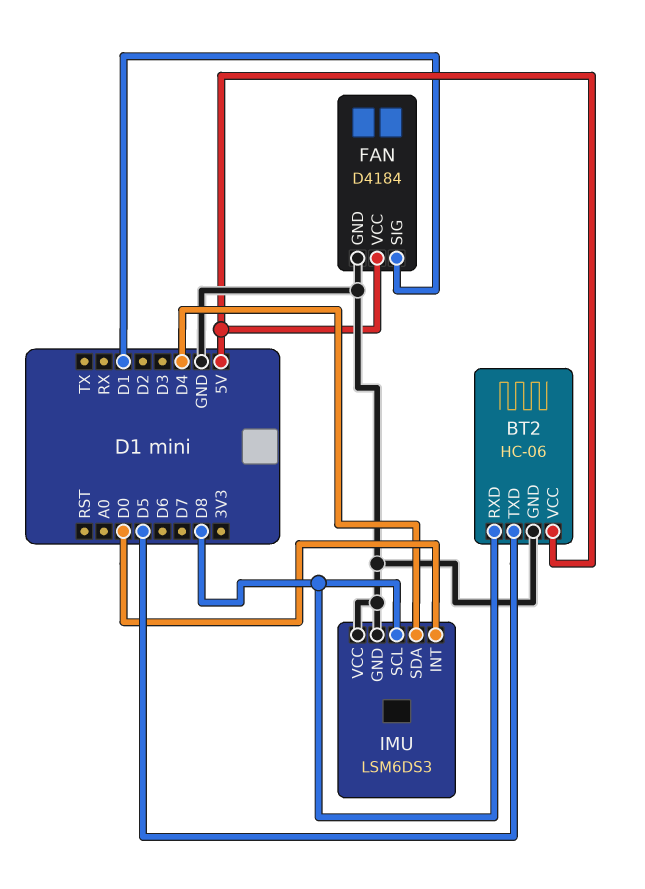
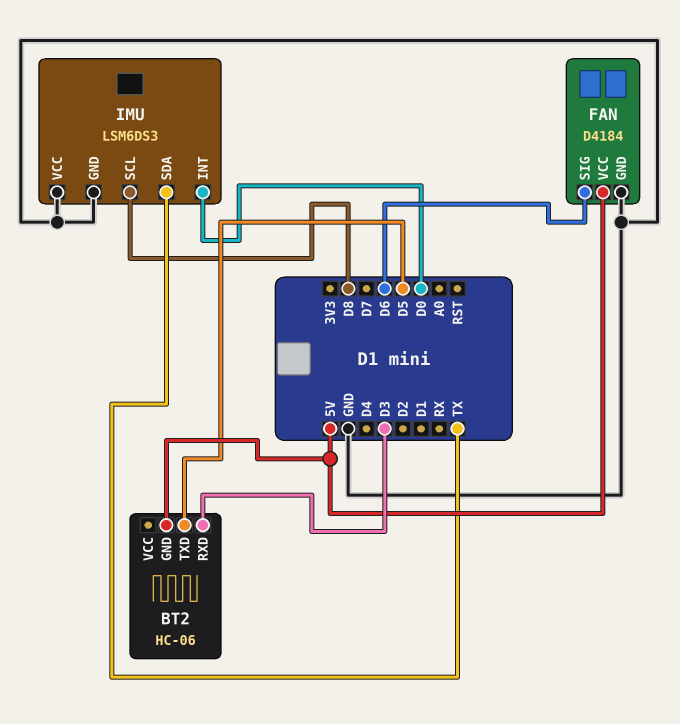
BT2 pin GND: GND -> 5V
BT2 pin RXD: D8 -> D3
BT2 pin VCC: 5V -> none
FAN pin SIG: D1 -> D6
IMU pin SDA: D4 -> TX

